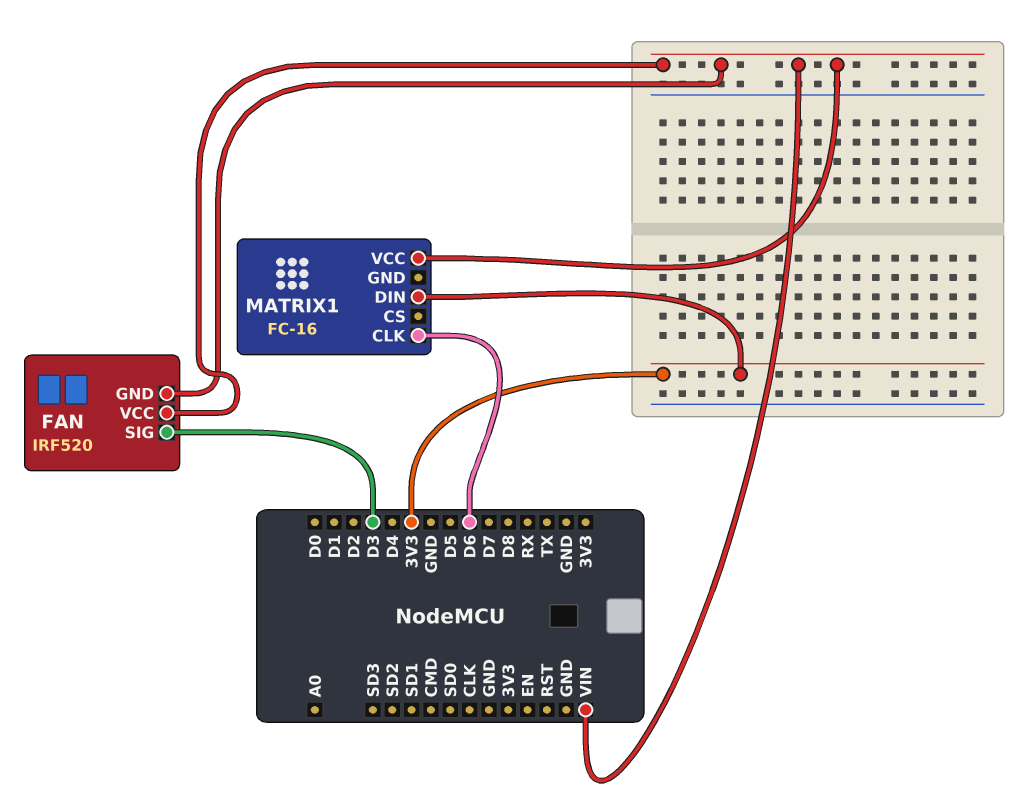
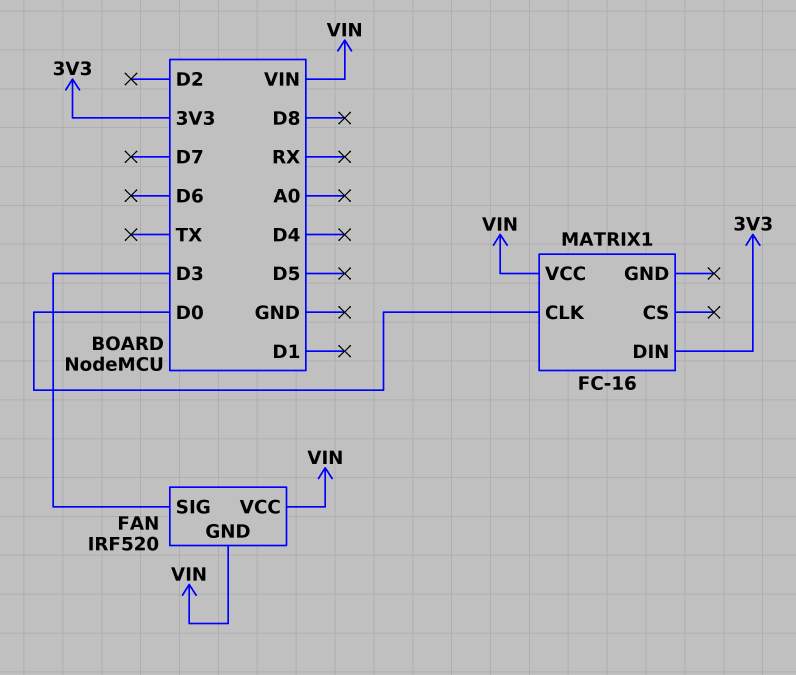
MATRIX1 pin CLK: D6 -> D0

